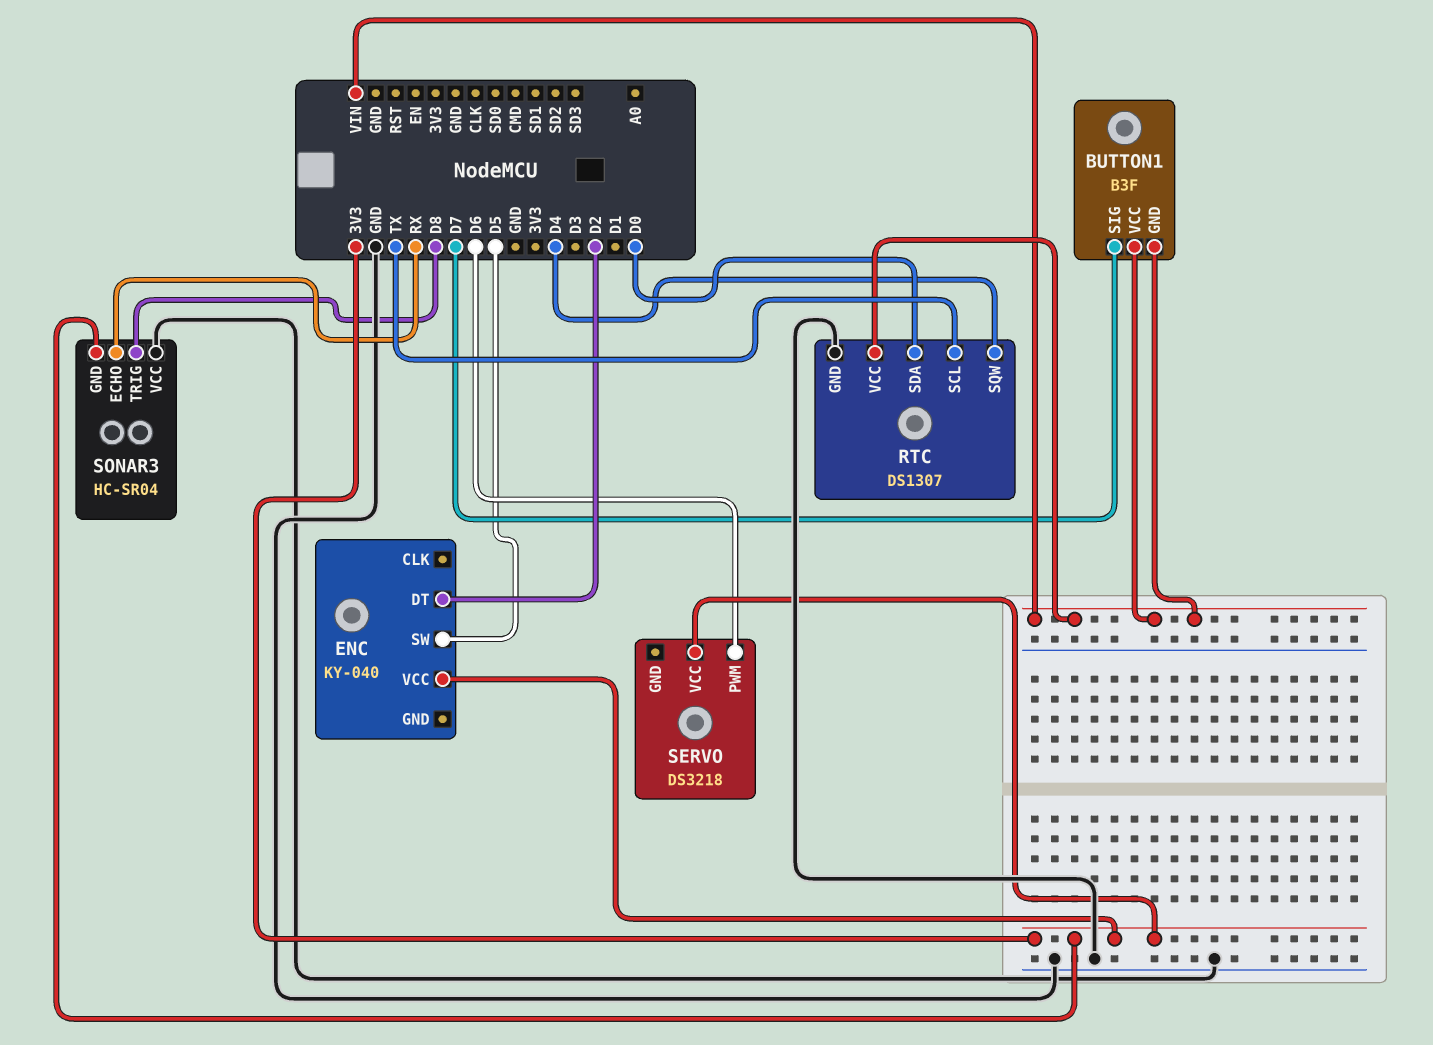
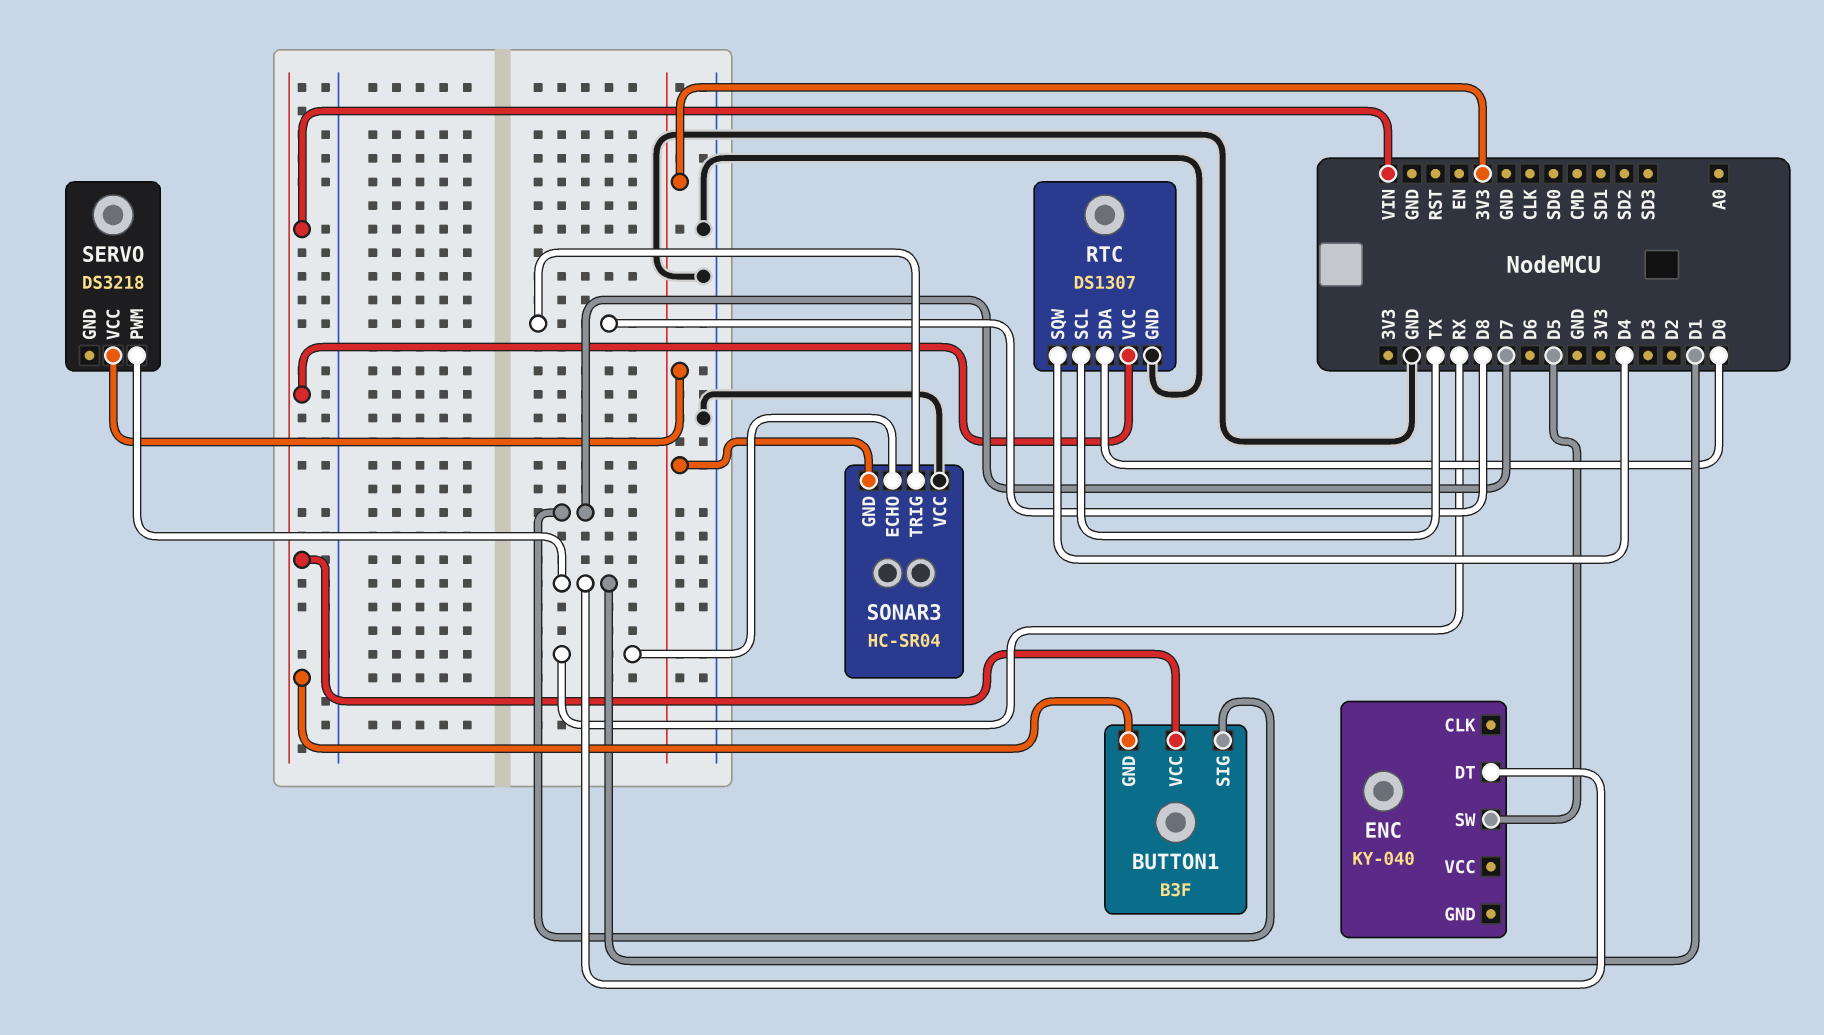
ENC pin DT: D2 -> D1
ENC pin VCC: 3V3 -> none
SERVO pin PWM: D6 -> D1

